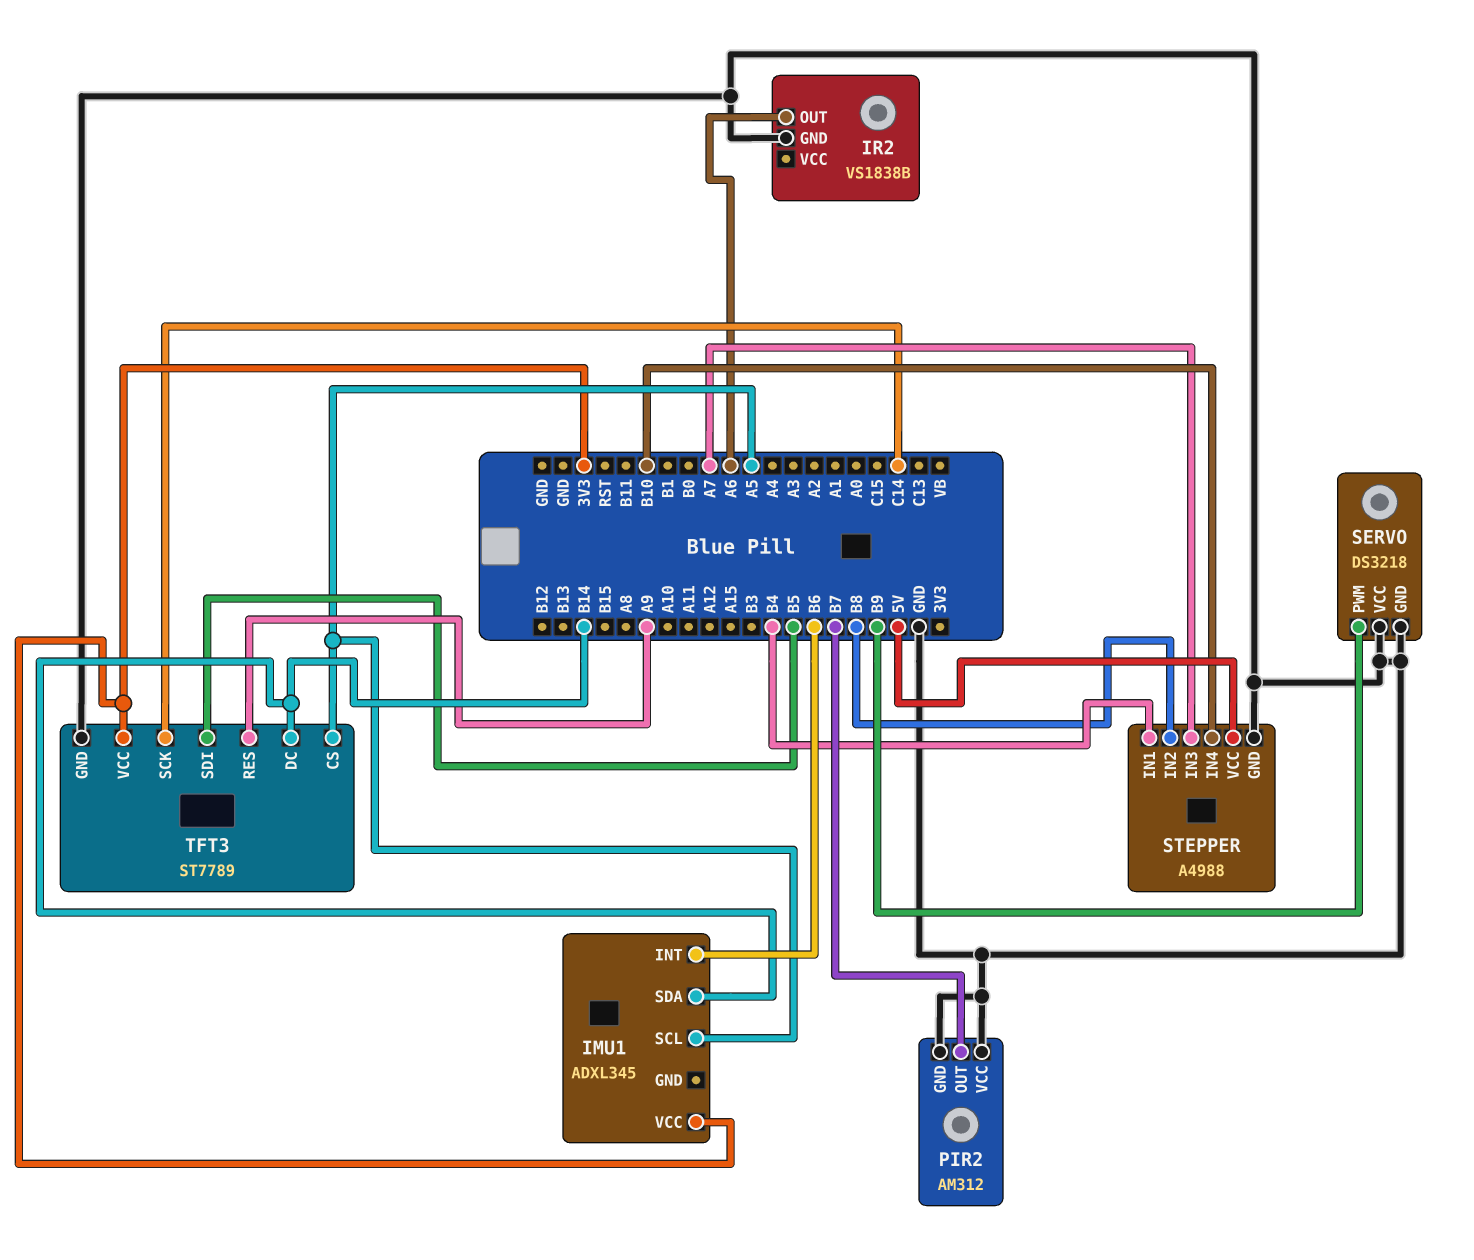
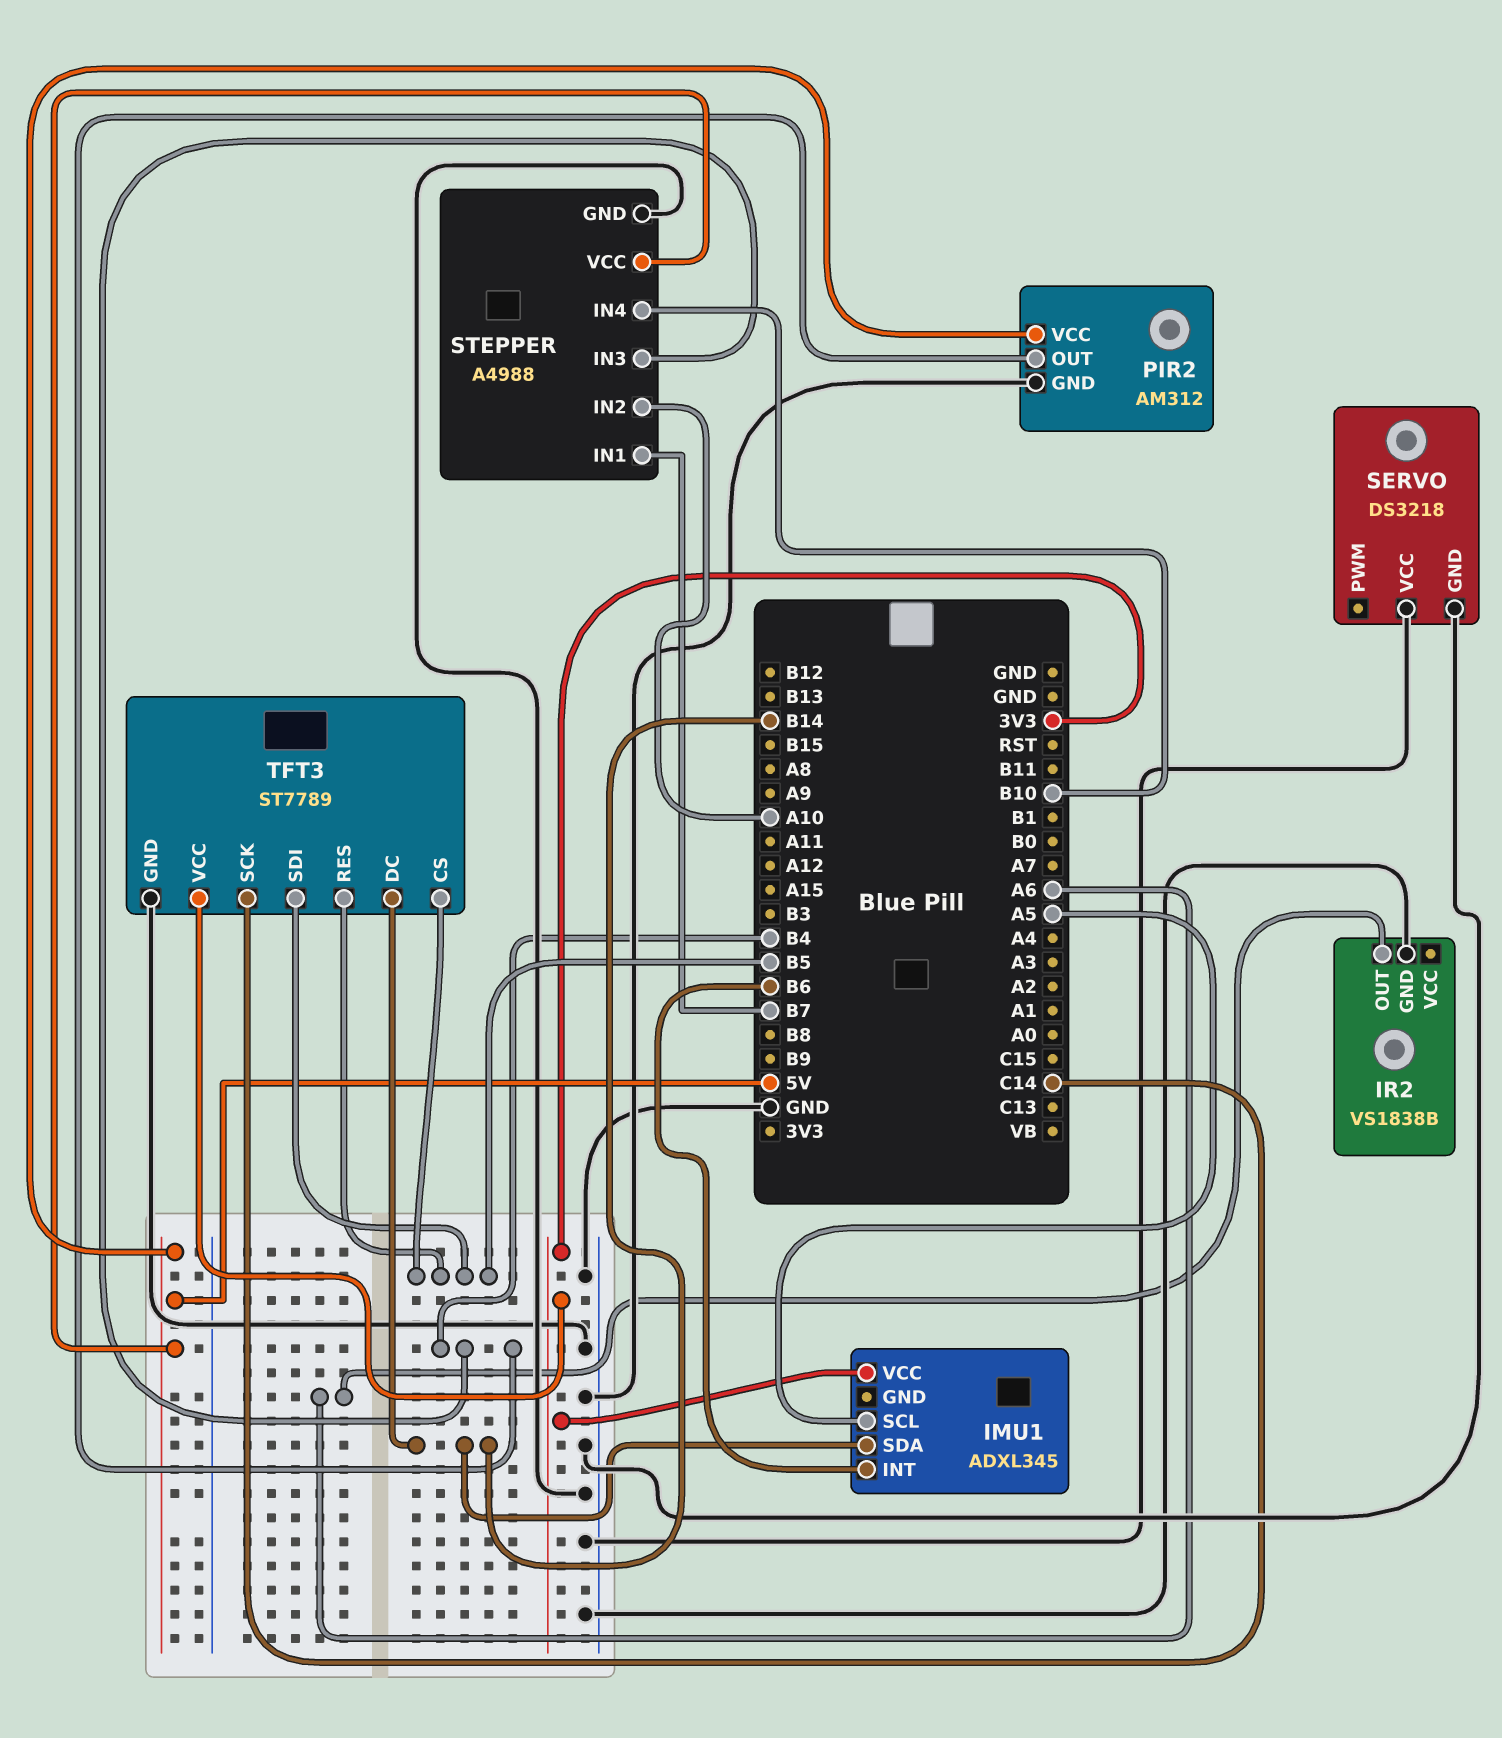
PIR2 pin OUT: B7 -> B4
PIR2 pin VCC: GND -> 5V
SERVO pin PWM: B9 -> none
STEPPER pin IN1: B4 -> B7
STEPPER pin IN2: B8 -> A10
STEPPER pin IN3: A7 -> B4
TFT3 pin CS: A5 -> B5
TFT3 pin RES: A9 -> B5

